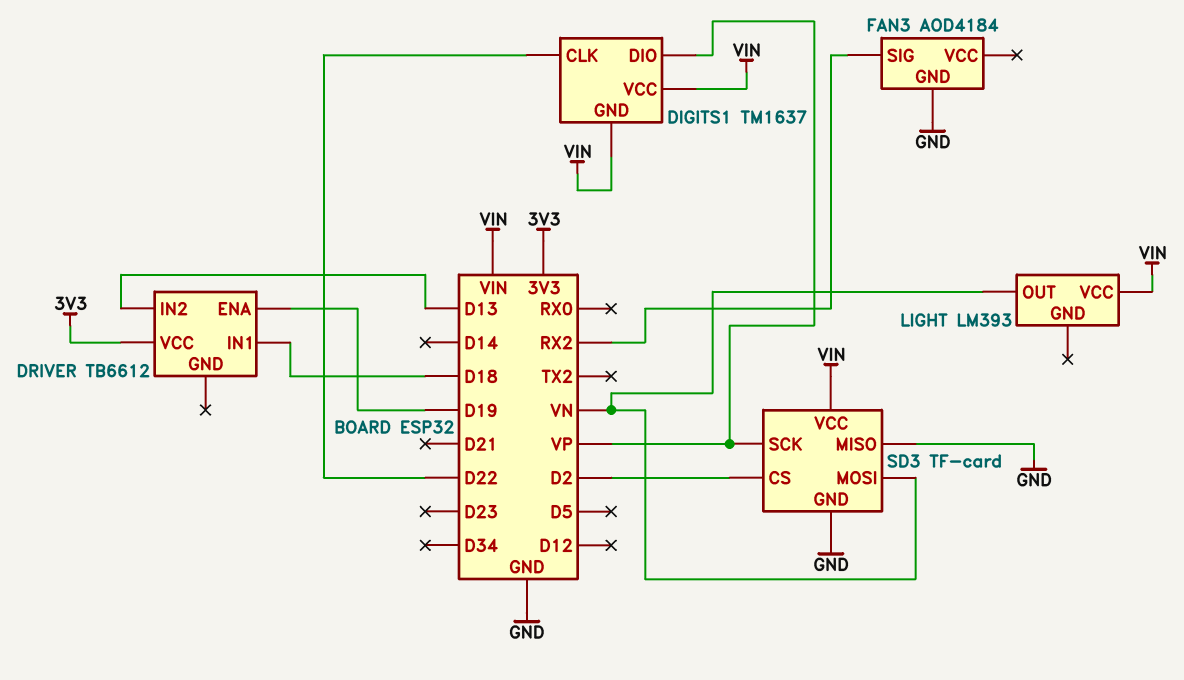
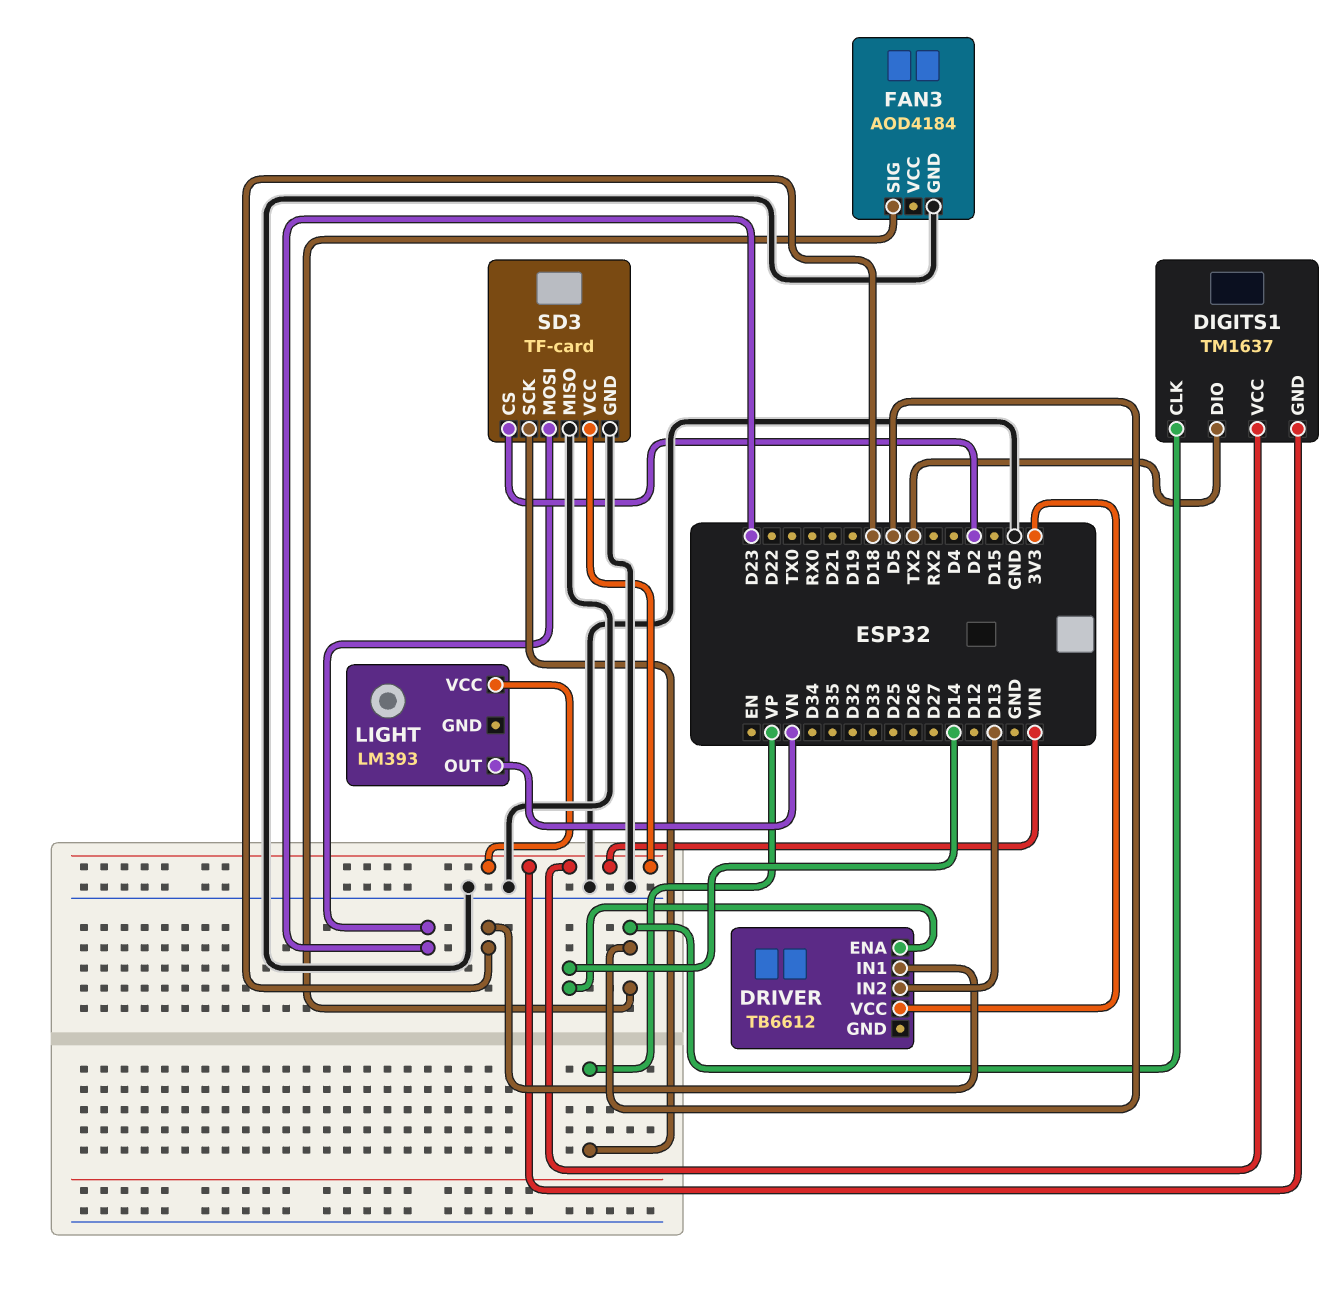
DIGITS1 pin CLK: D22 -> D5
DIGITS1 pin DIO: VP -> TX2
DRIVER pin ENA: D19 -> D14
FAN3 pin SIG: RX2 -> D5
SD3 pin MOSI: VN -> D23

